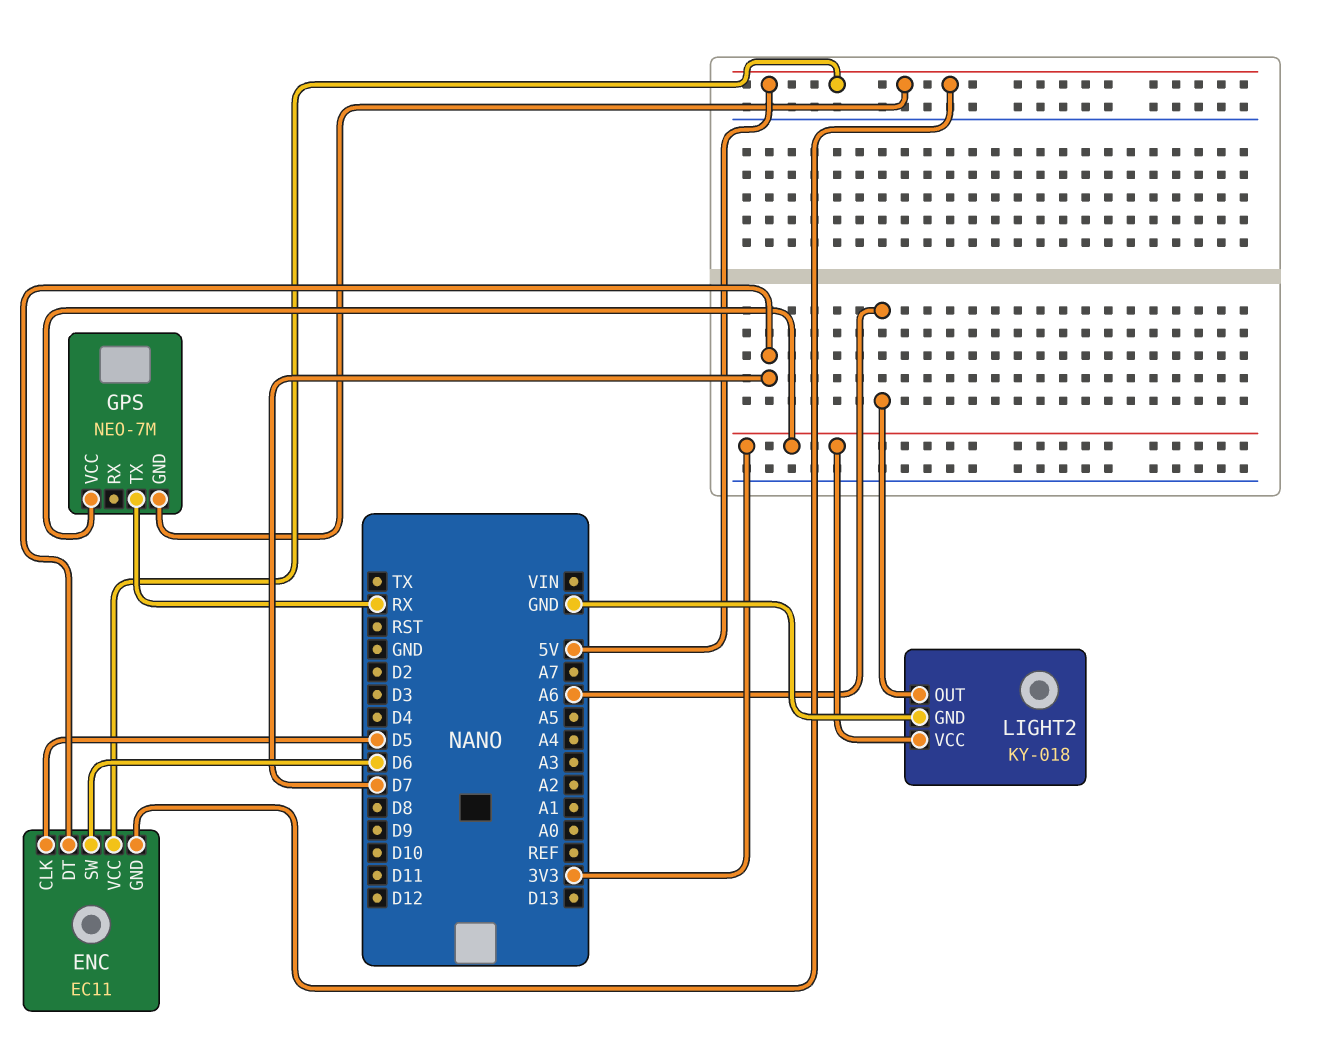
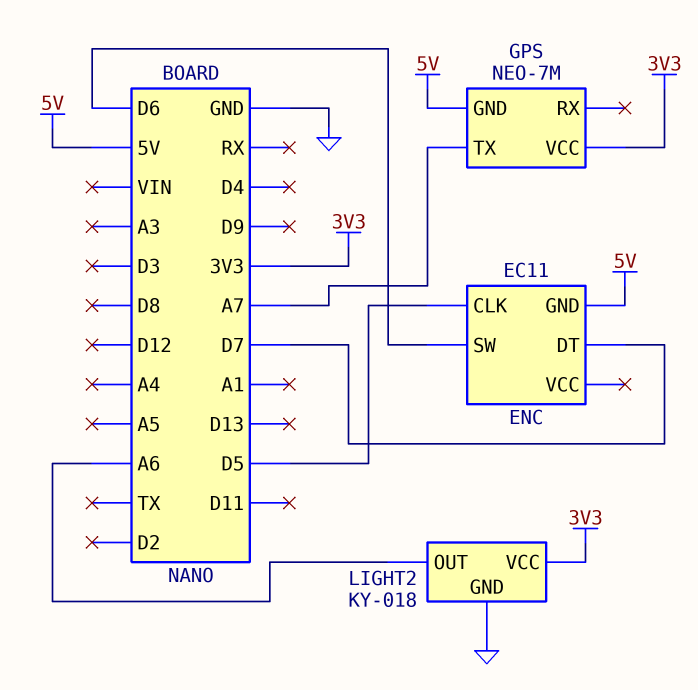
ENC pin VCC: 5V -> none
GPS pin TX: RX -> A7

